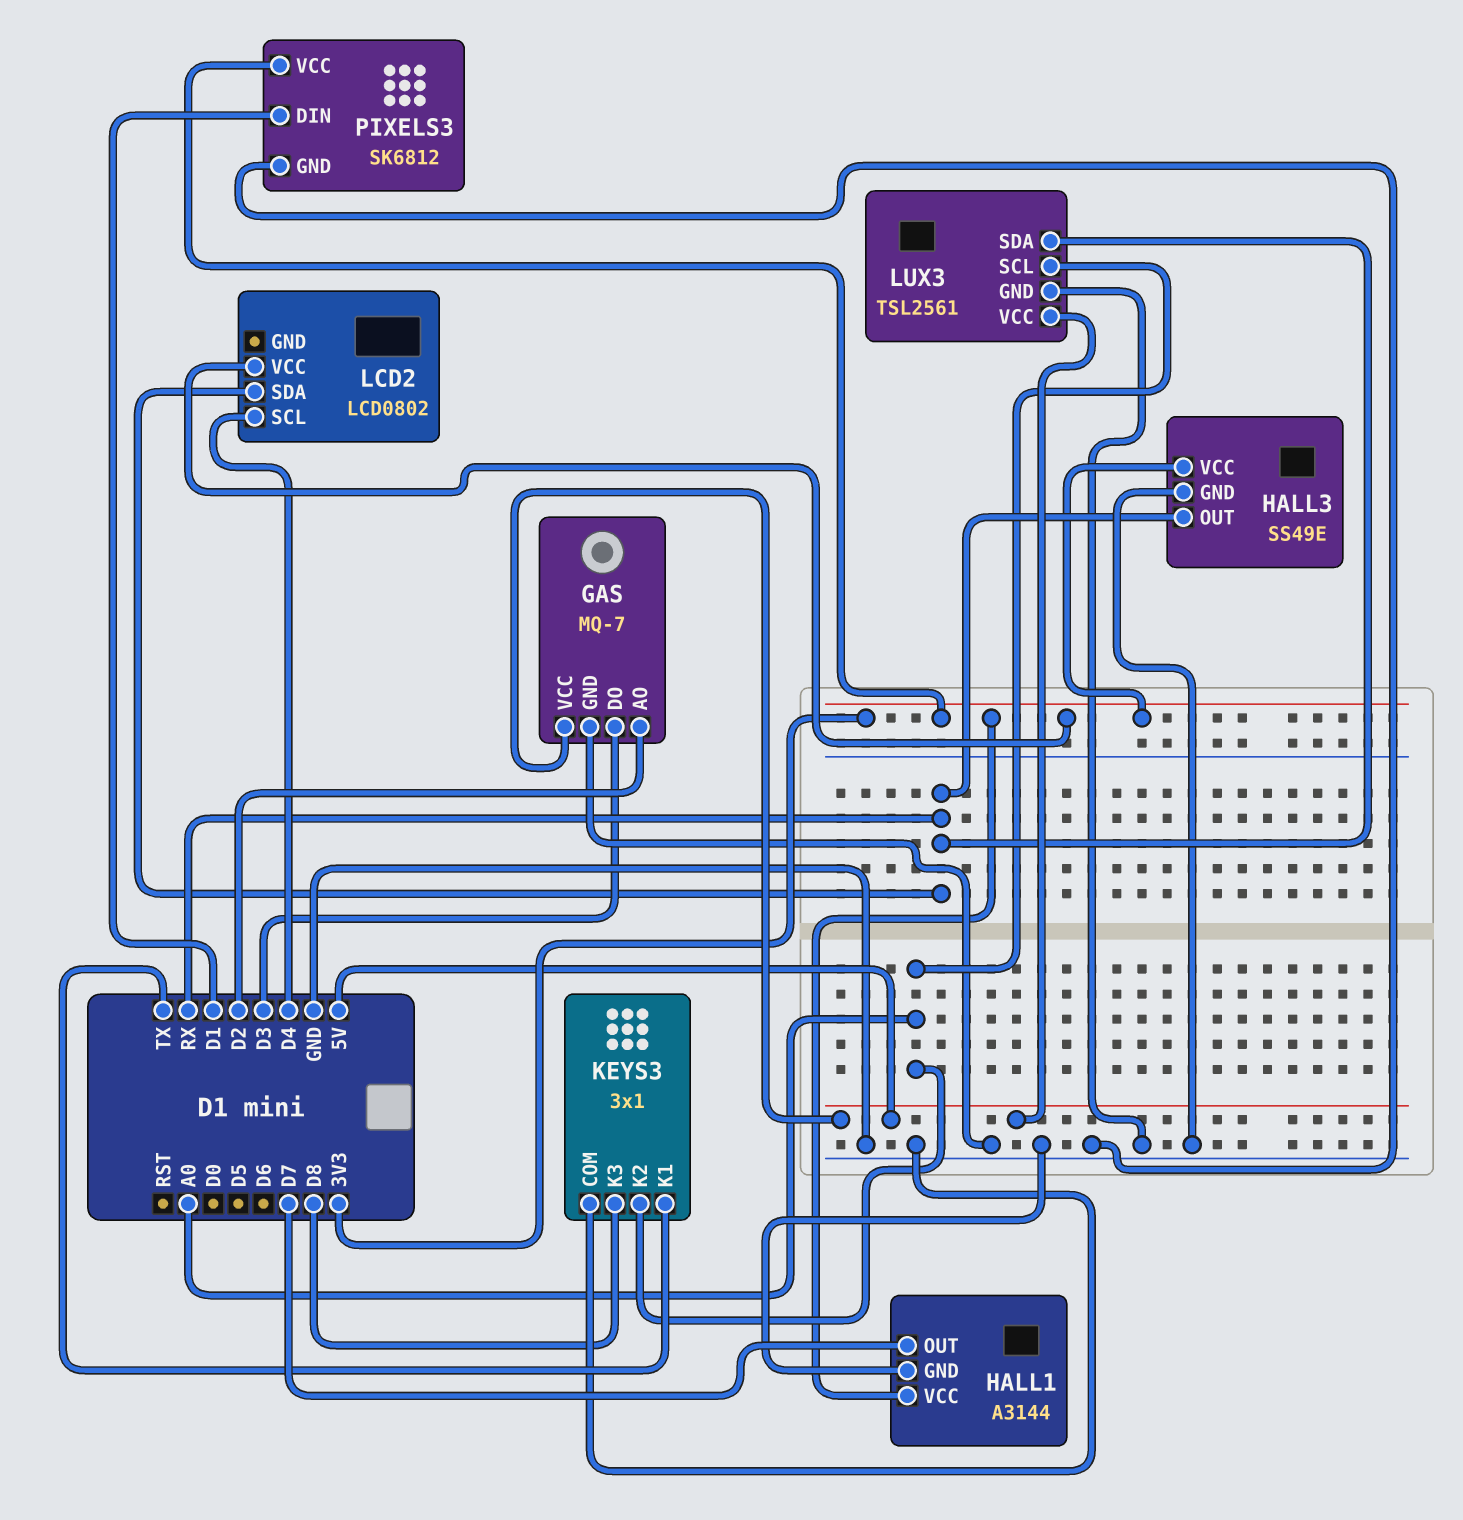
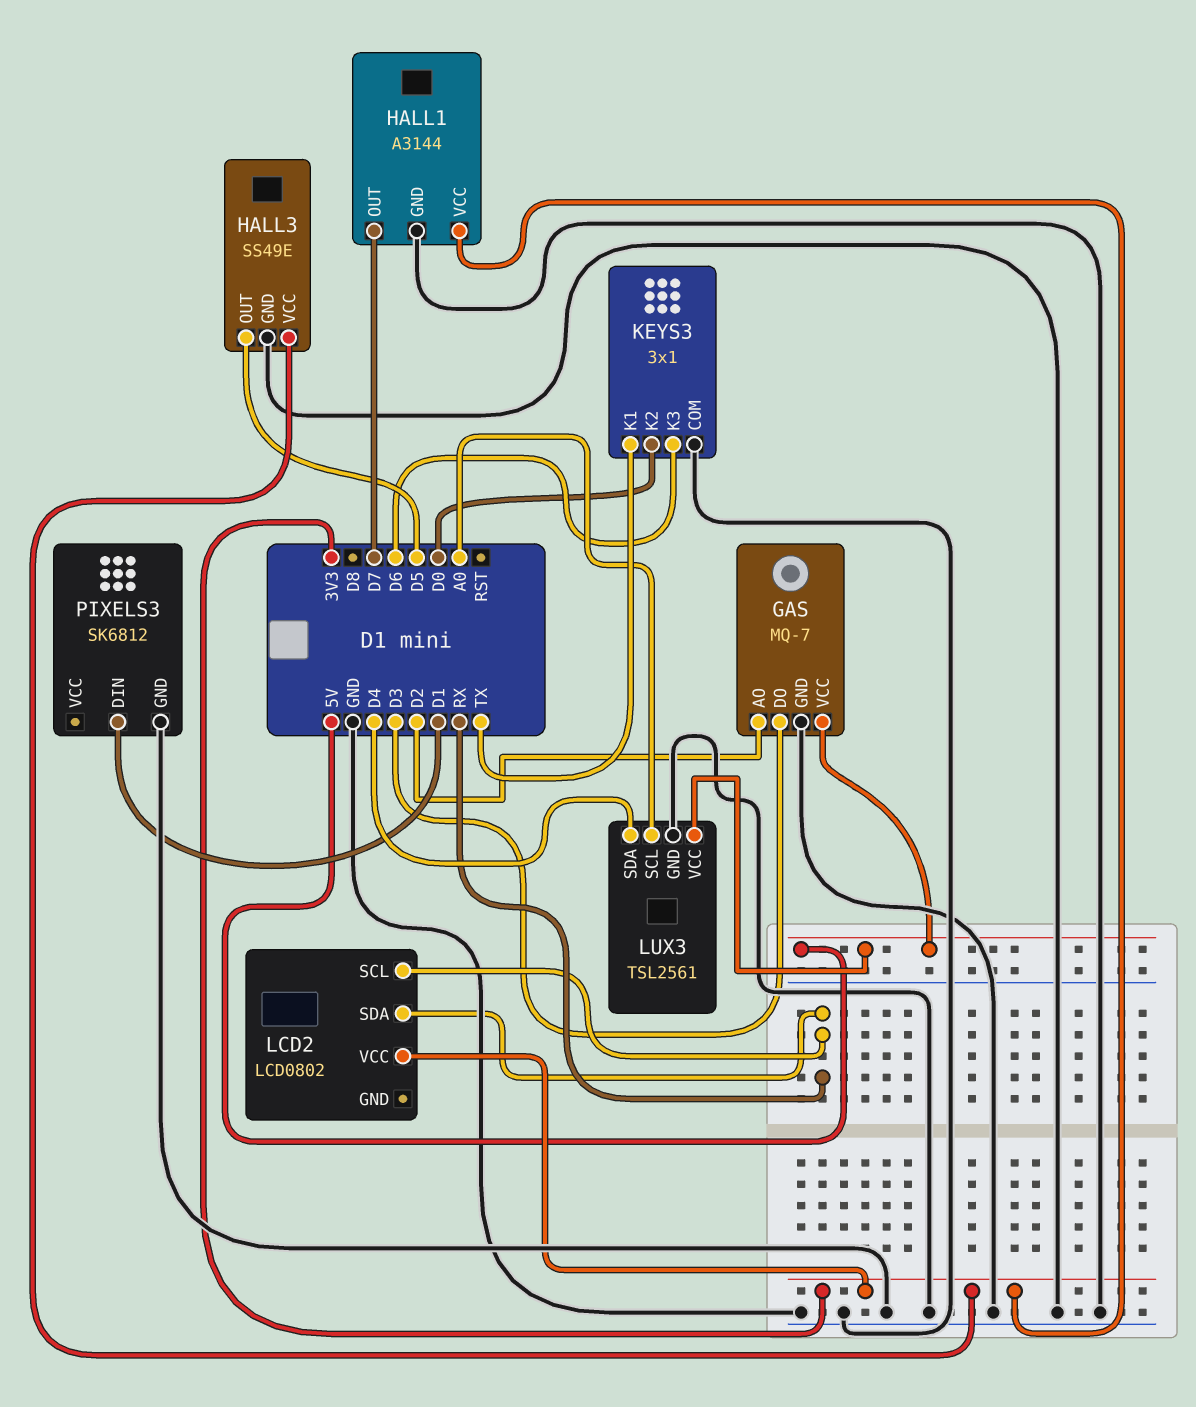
HALL3 pin OUT: RX -> D5
KEYS3 pin K2: A0 -> D0
KEYS3 pin K3: D8 -> D6
LCD2 pin SCL: D4 -> RX
LUX3 pin SDA: RX -> D4
PIXELS3 pin VCC: 3V3 -> none

